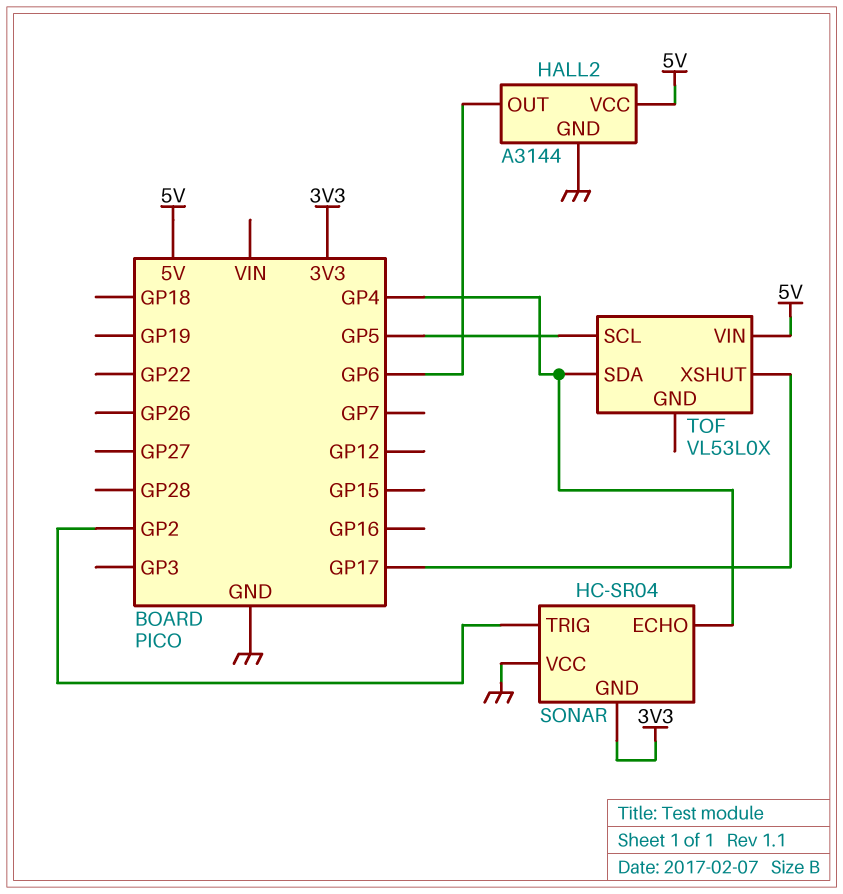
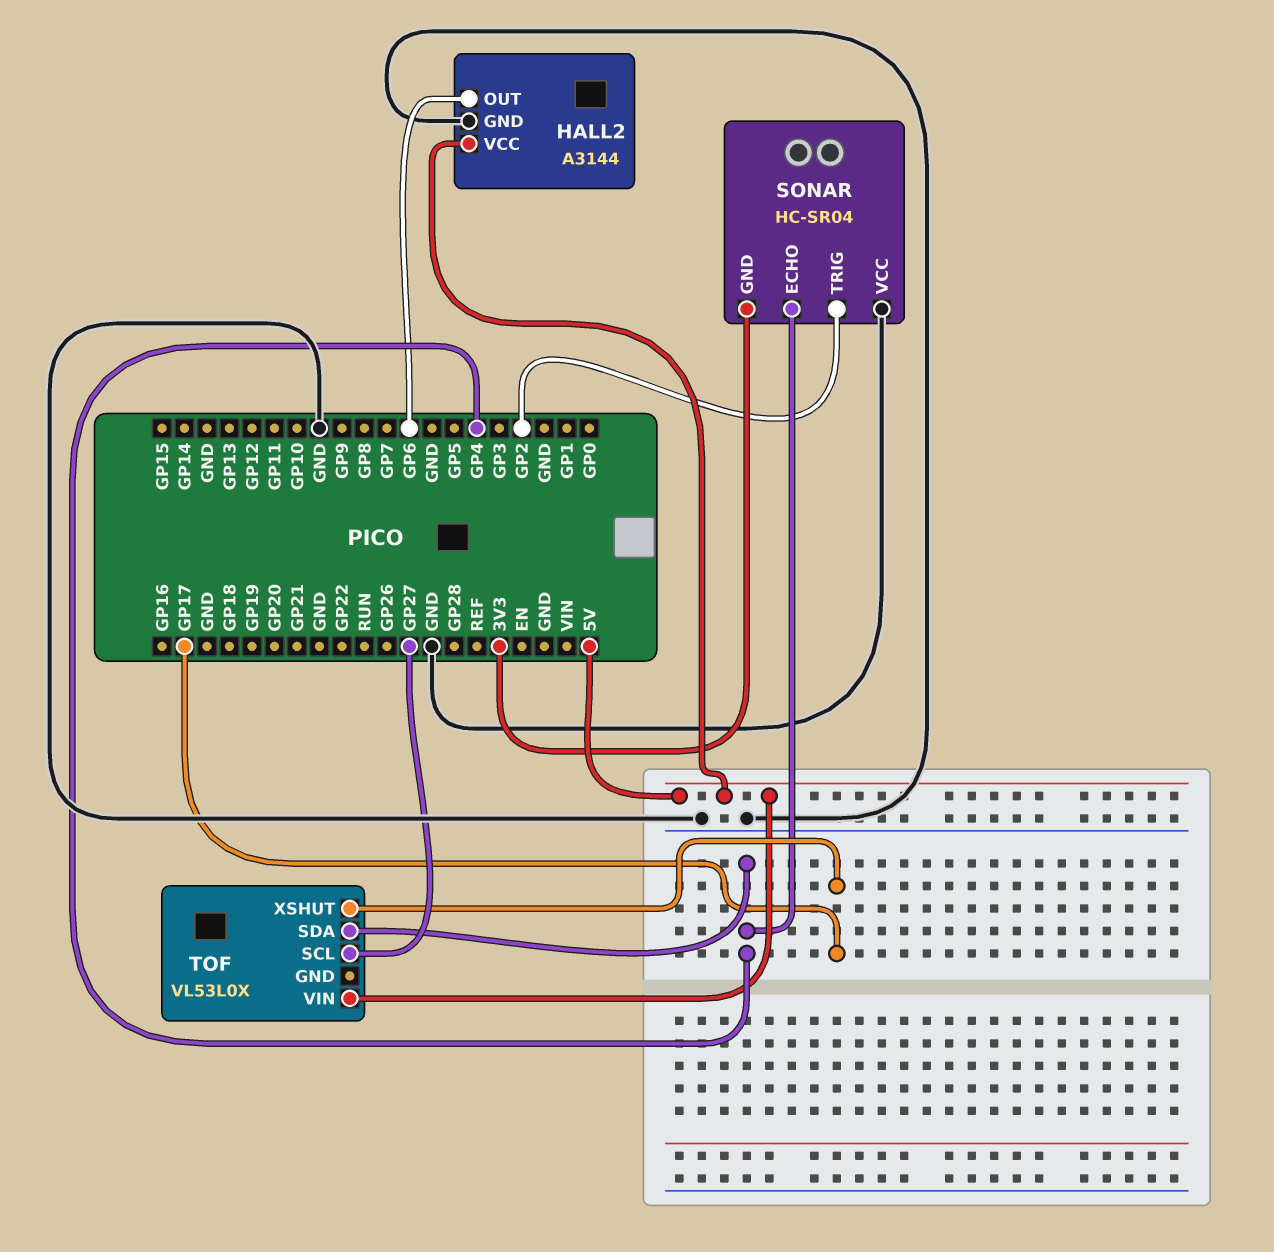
TOF pin SCL: GP5 -> GP27

